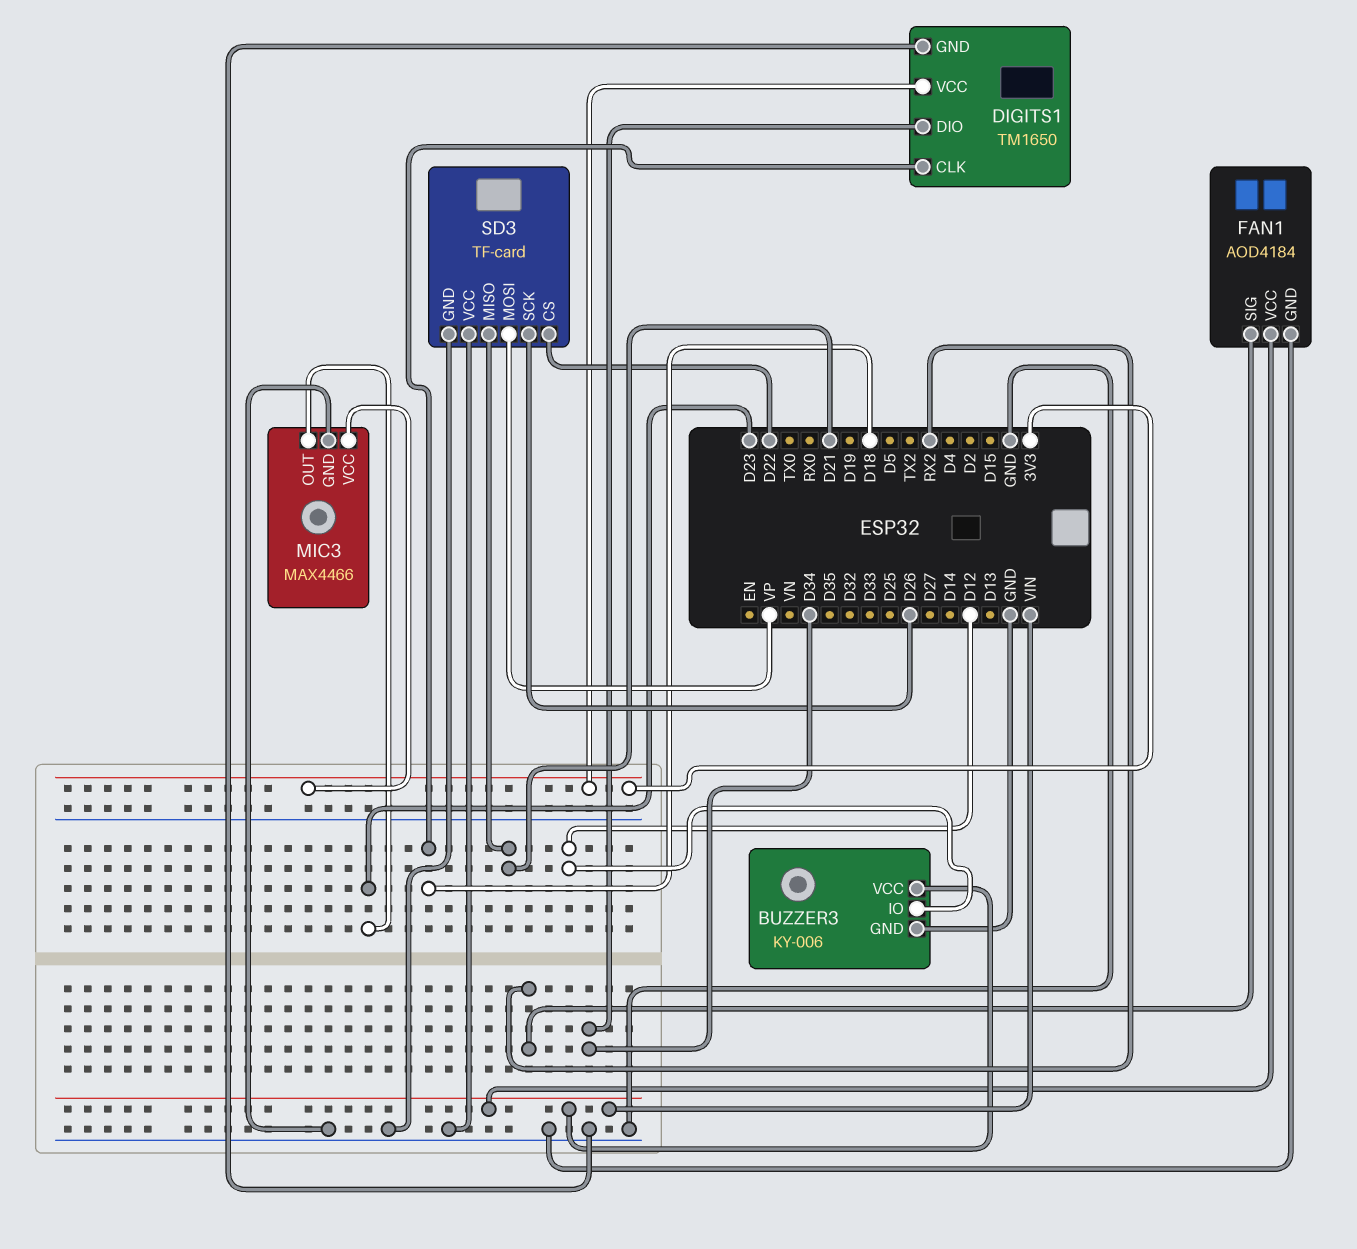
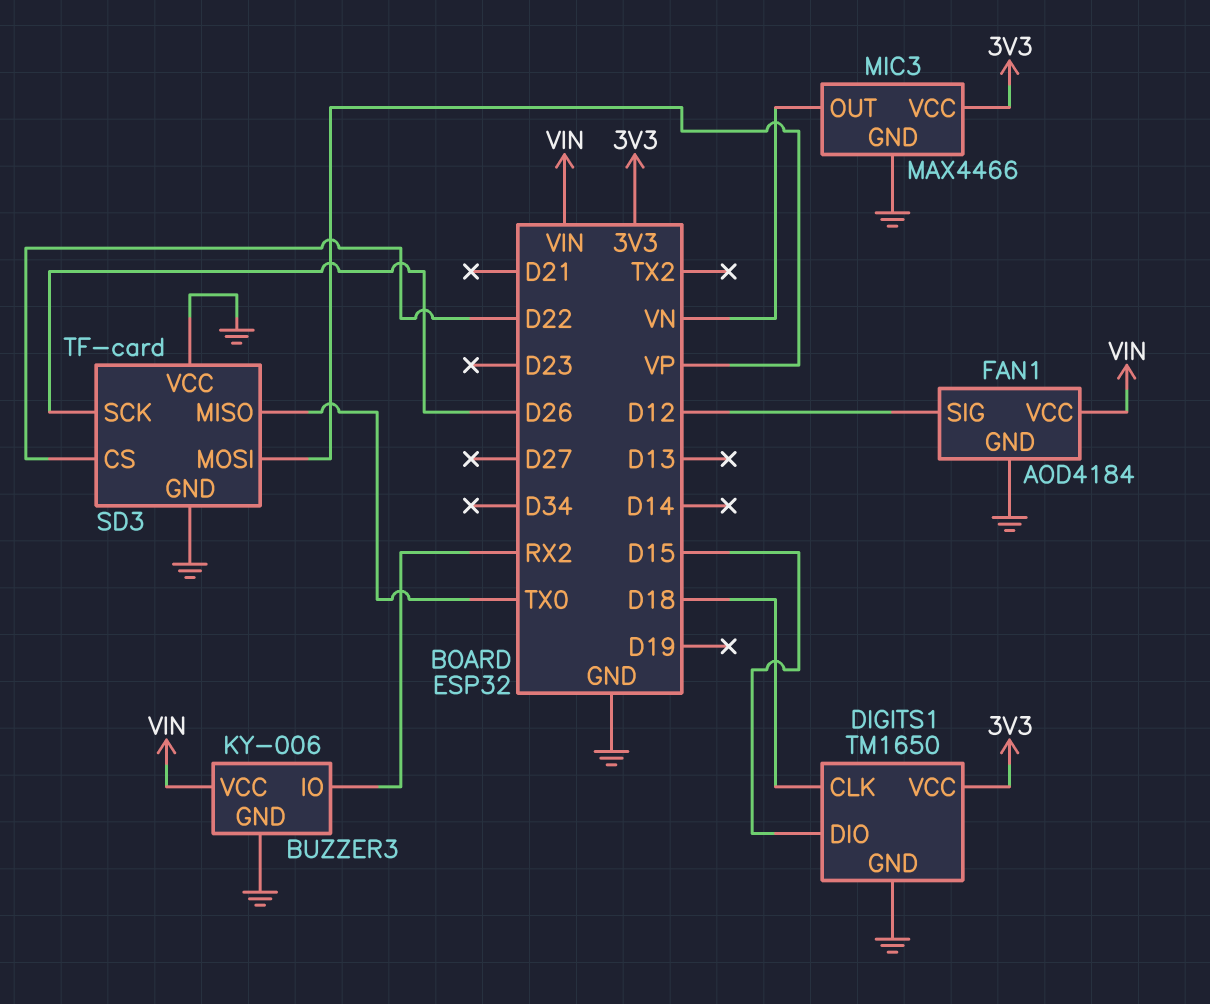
BUZZER3 pin IO: D12 -> RX2
DIGITS1 pin DIO: D34 -> D15
FAN1 pin SIG: RX2 -> D12
MIC3 pin OUT: D23 -> VN
SD3 pin MISO: D21 -> TX0

